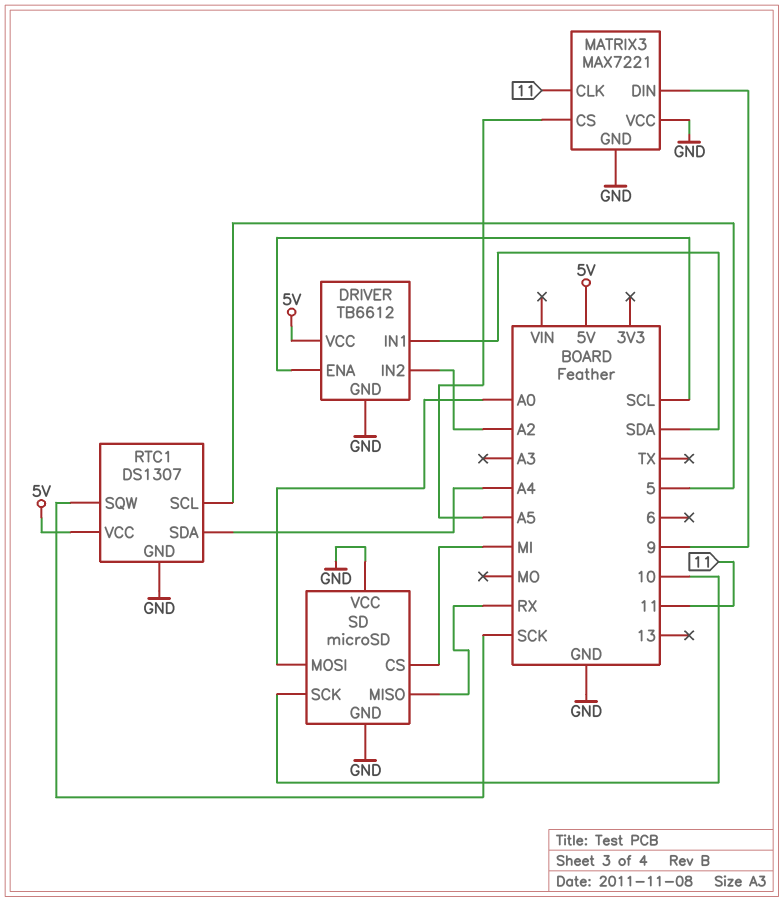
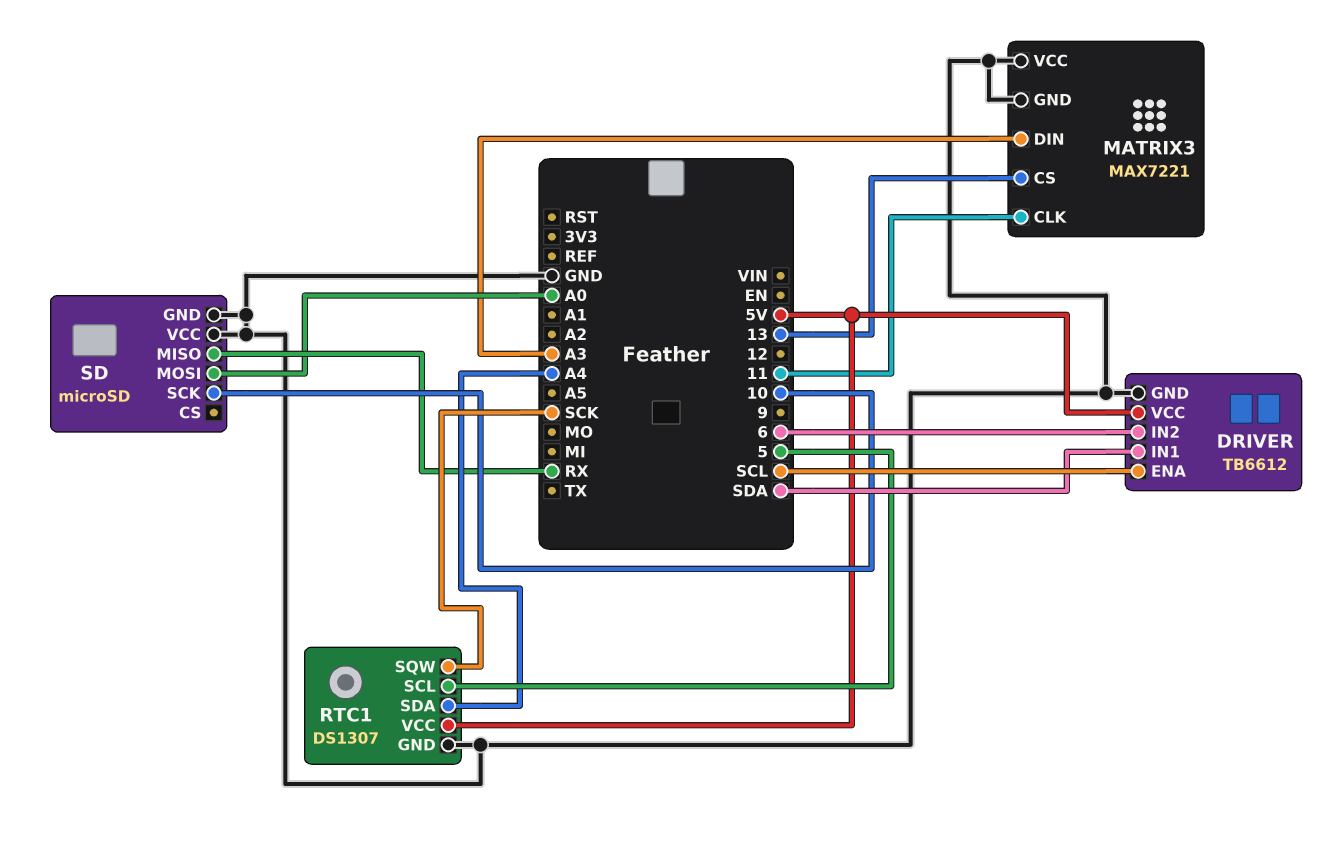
DRIVER pin IN2: A2 -> 6
MATRIX3 pin CS: A5 -> 13
MATRIX3 pin DIN: 9 -> A3
SD pin CS: MI -> none

